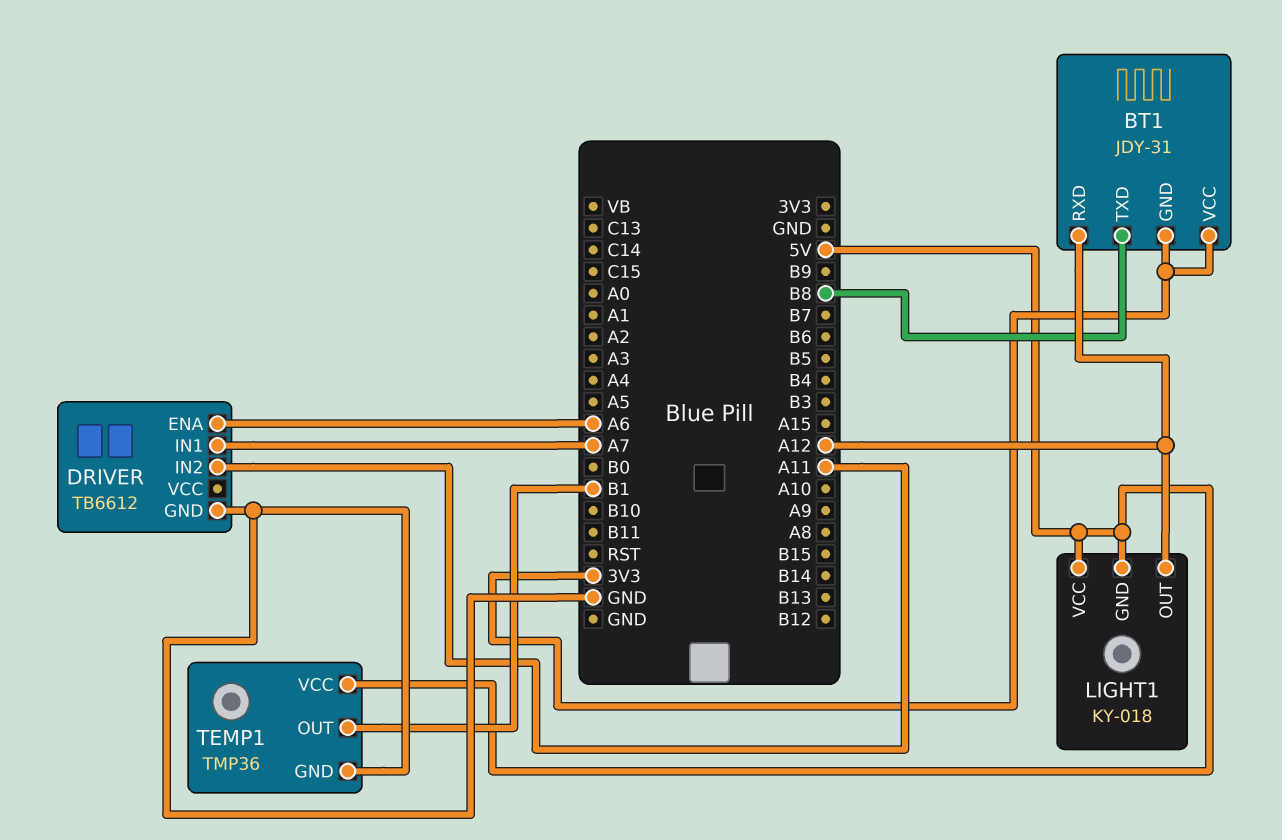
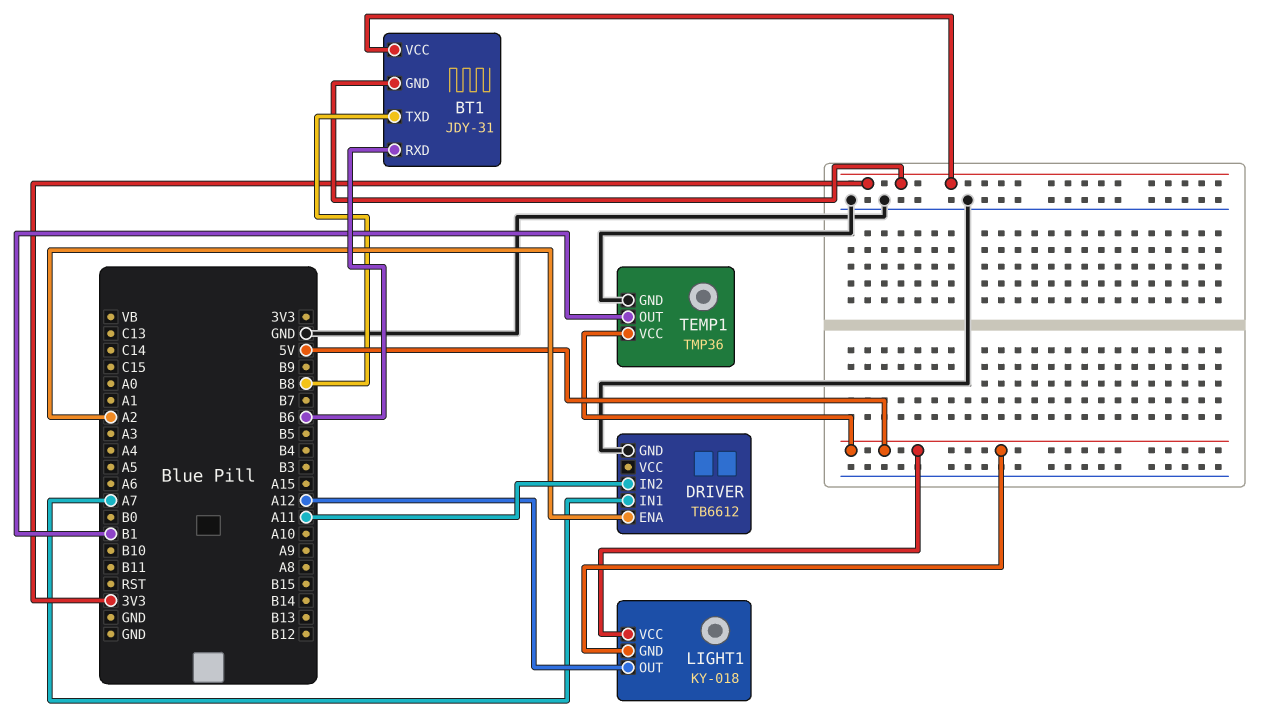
BT1 pin RXD: A12 -> B6
DRIVER pin ENA: A6 -> A2

